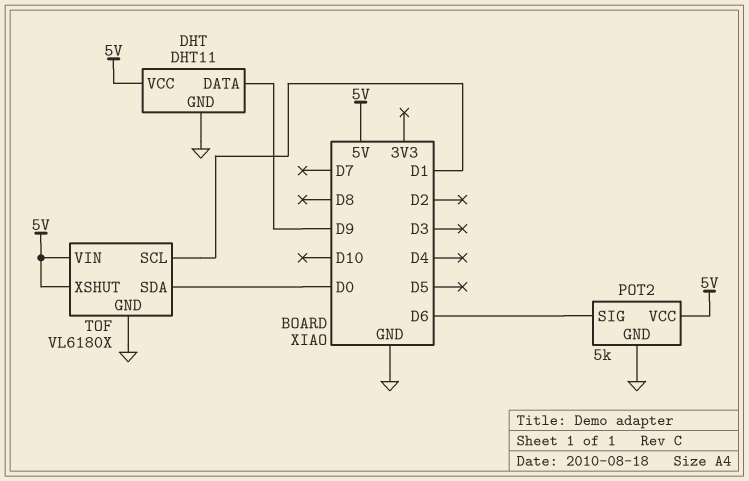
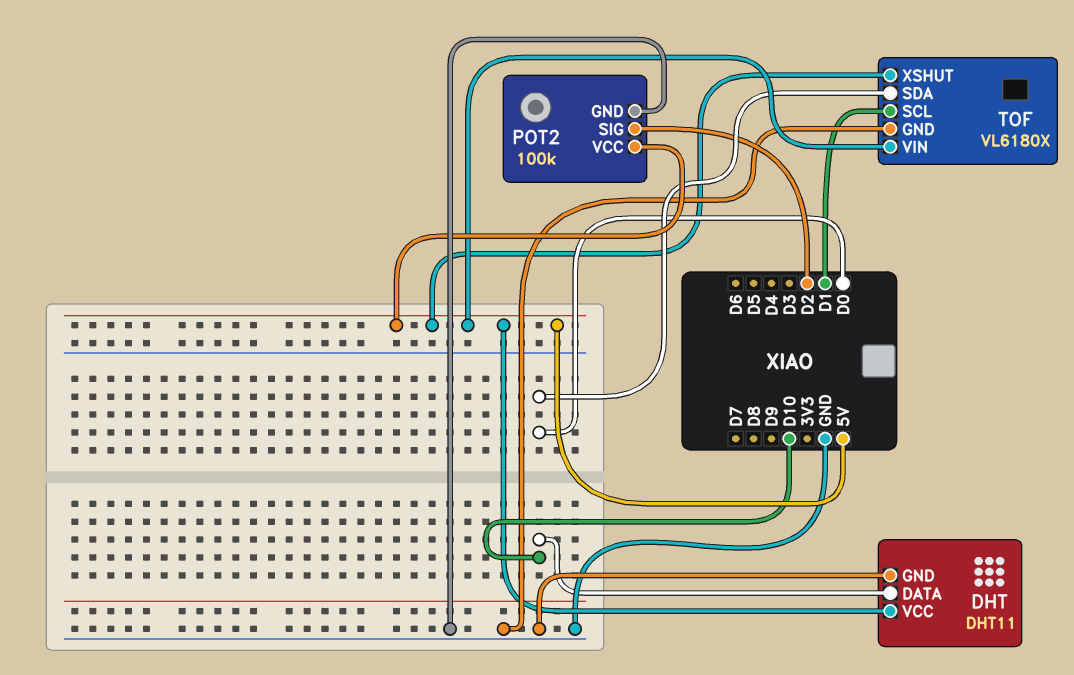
DHT pin DATA: D9 -> D10
POT2: 5k -> 100k
POT2 pin SIG: D6 -> D2

